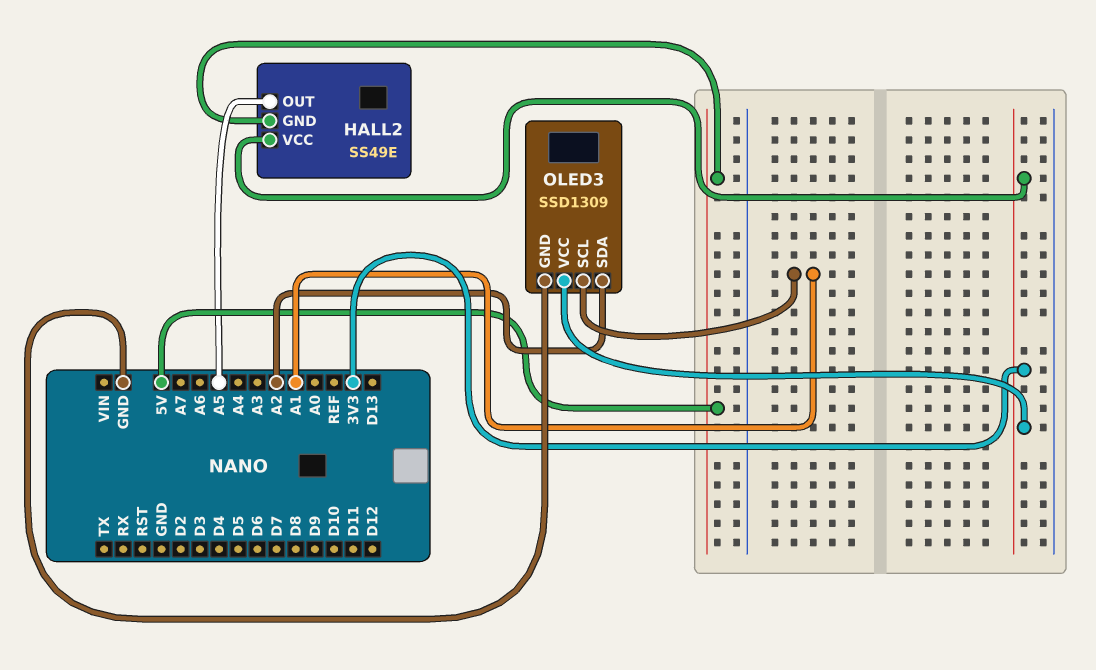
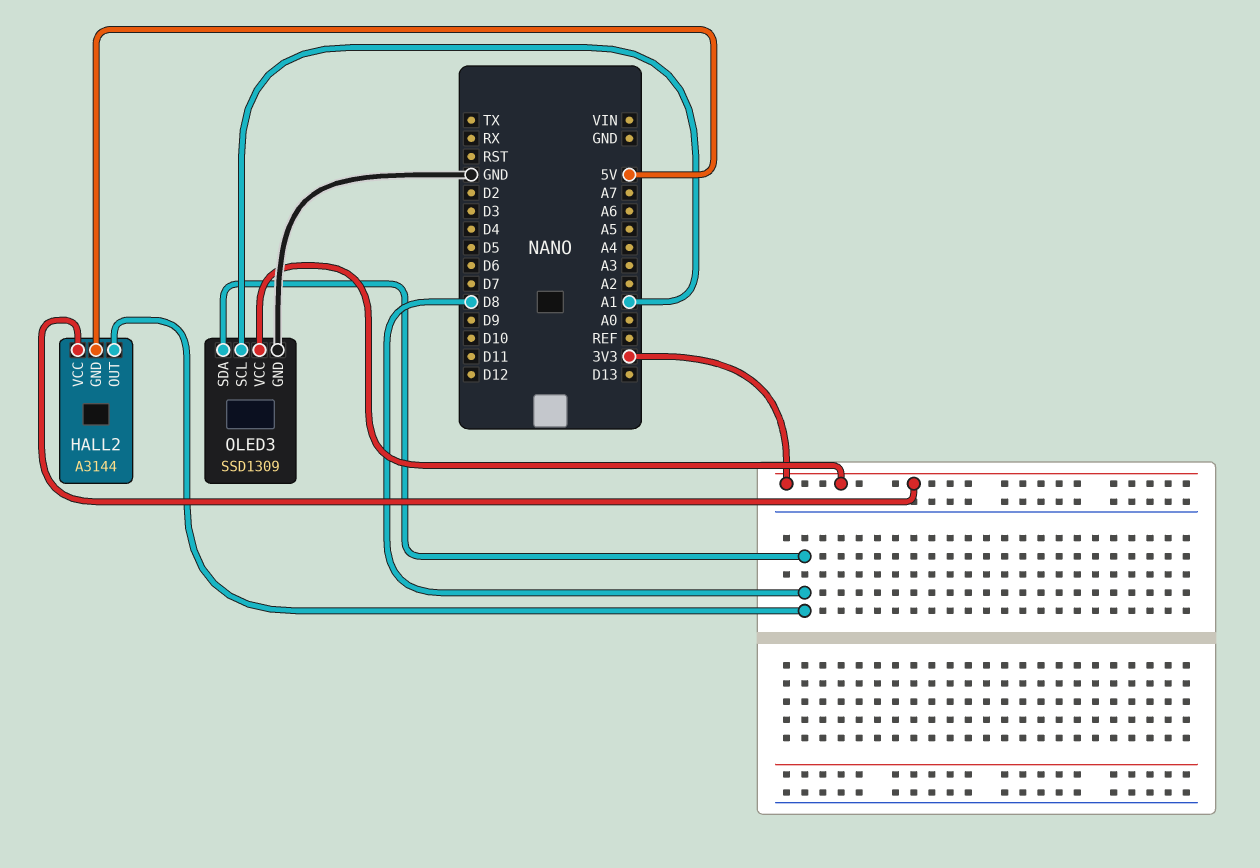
HALL2: SS49E -> A3144
HALL2 pin OUT: A5 -> D8
OLED3 pin SDA: A2 -> D8

